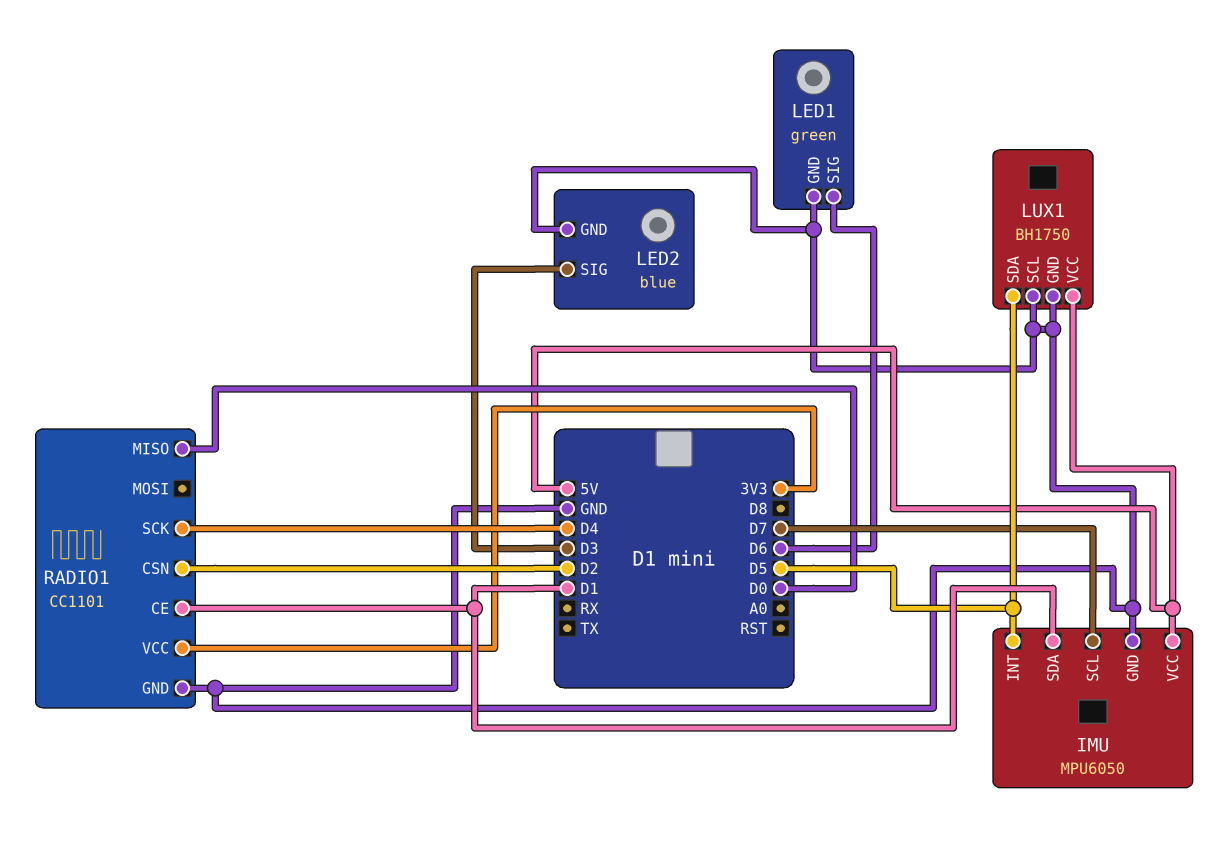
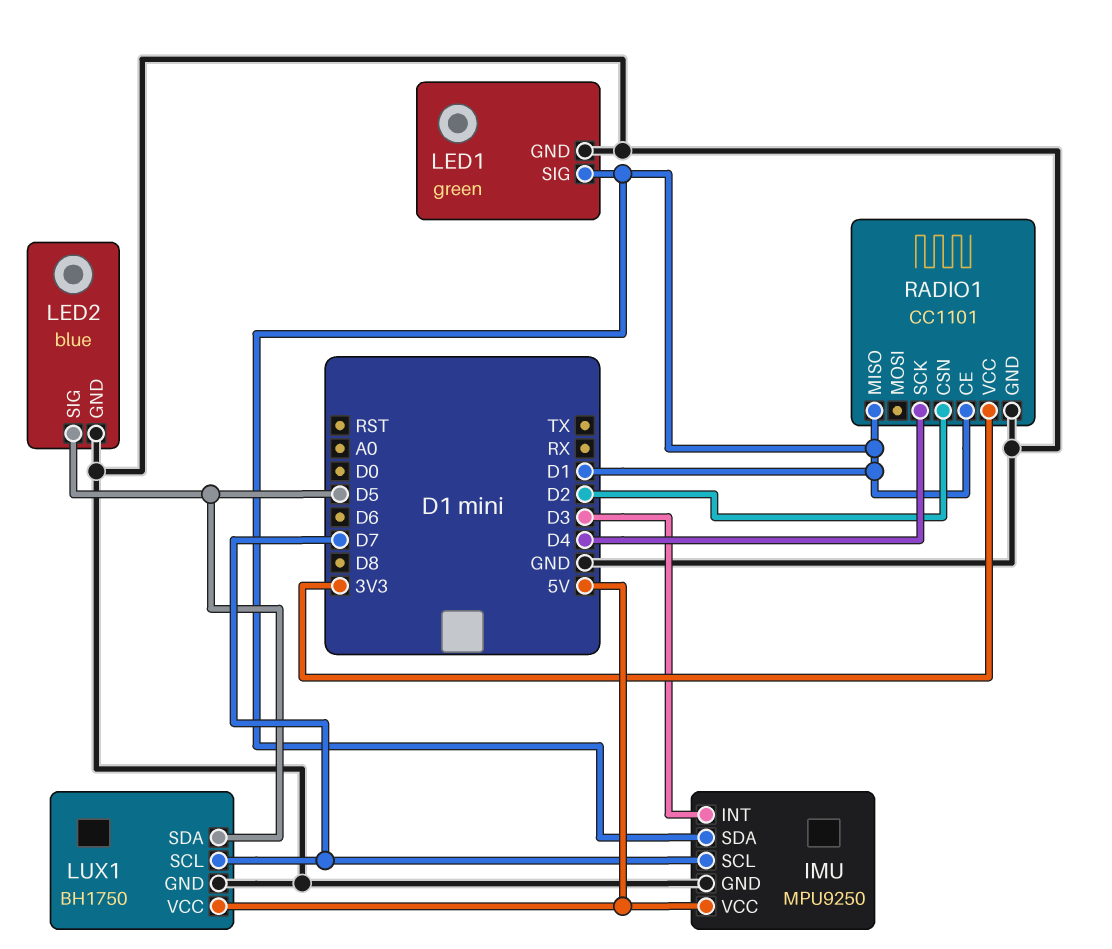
IMU: MPU6050 -> MPU9250
IMU pin INT: D5 -> D3
LED1 pin SIG: D6 -> D1
LED2 pin SIG: D3 -> D5
LUX1 pin SCL: GND -> D7
RADIO1 pin MISO: D0 -> D1

